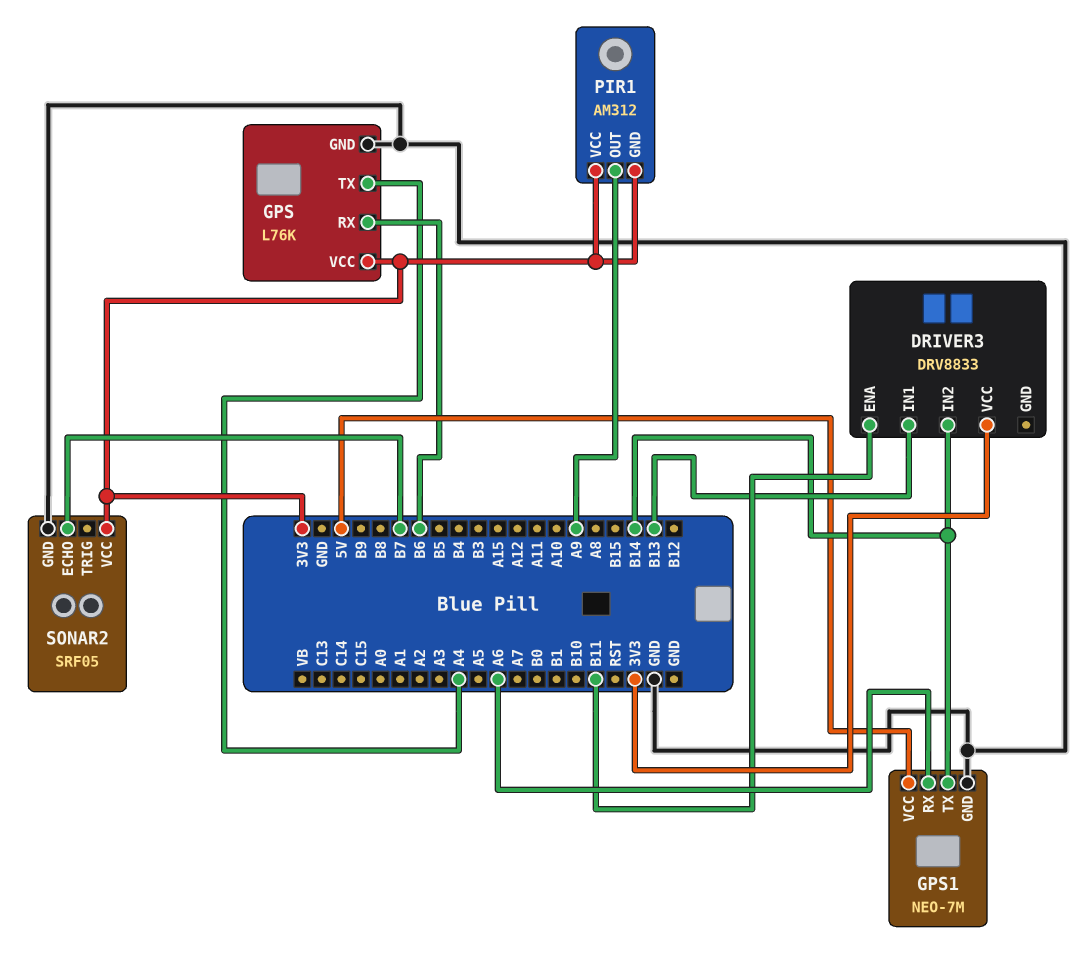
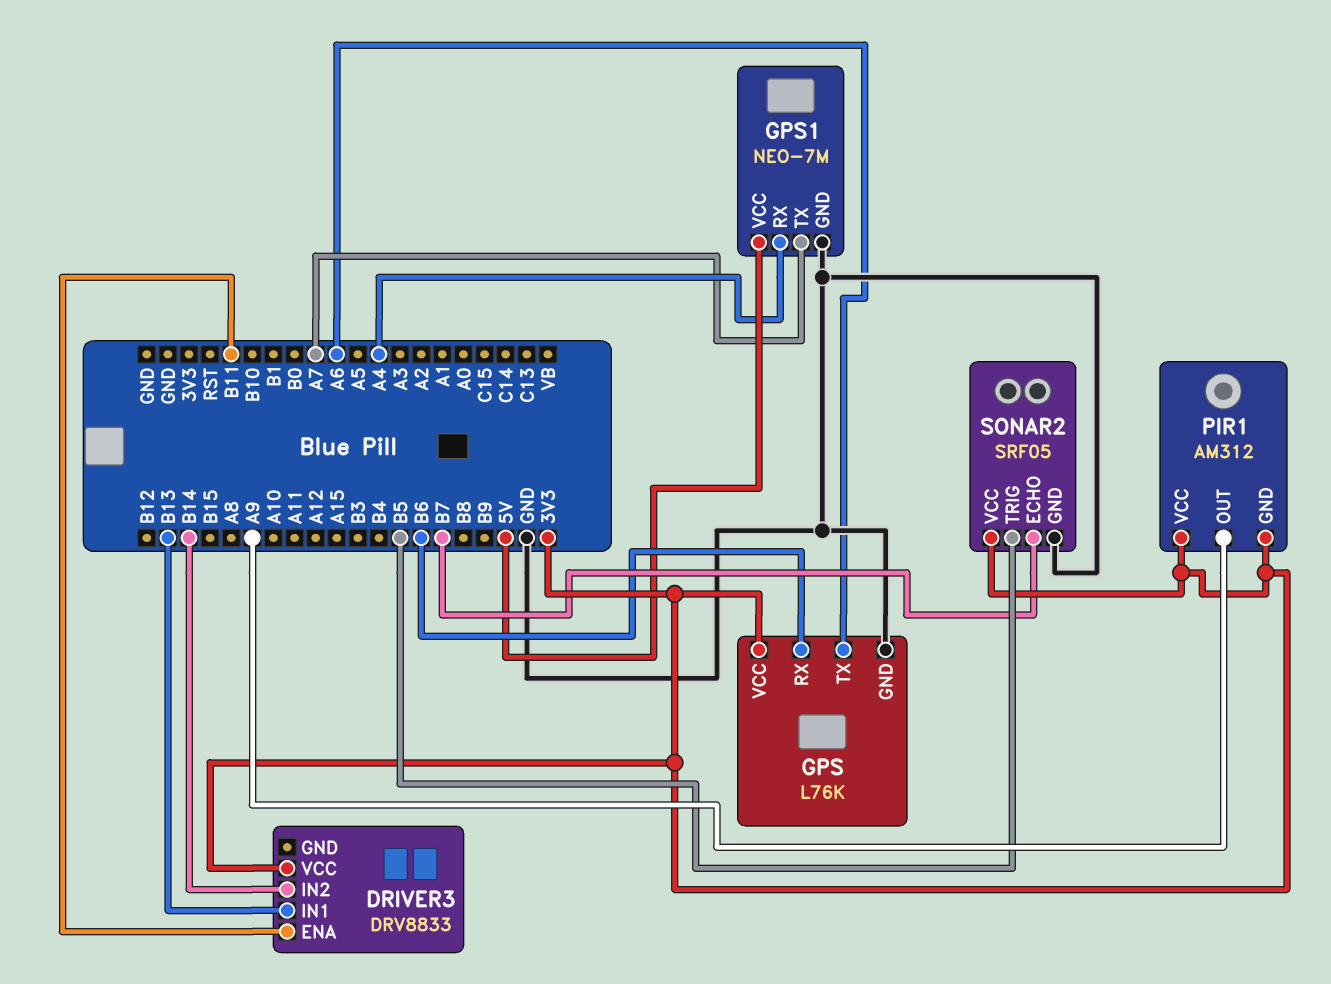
GPS pin TX: A4 -> A6
GPS1 pin RX: A6 -> A4
GPS1 pin TX: B14 -> A7
SONAR2 pin TRIG: none -> B5

